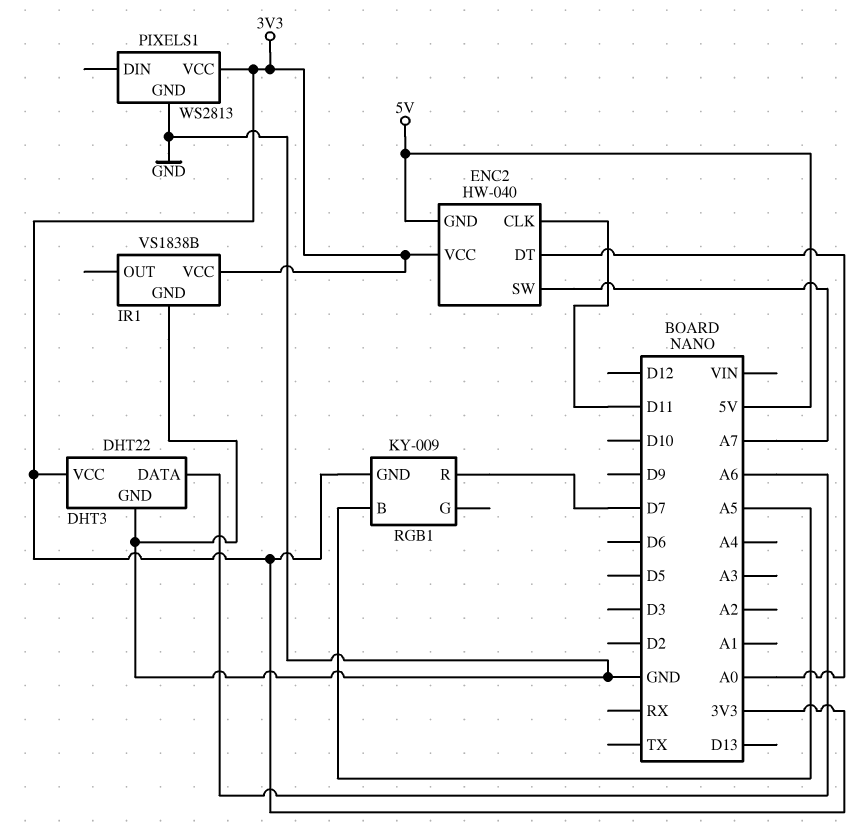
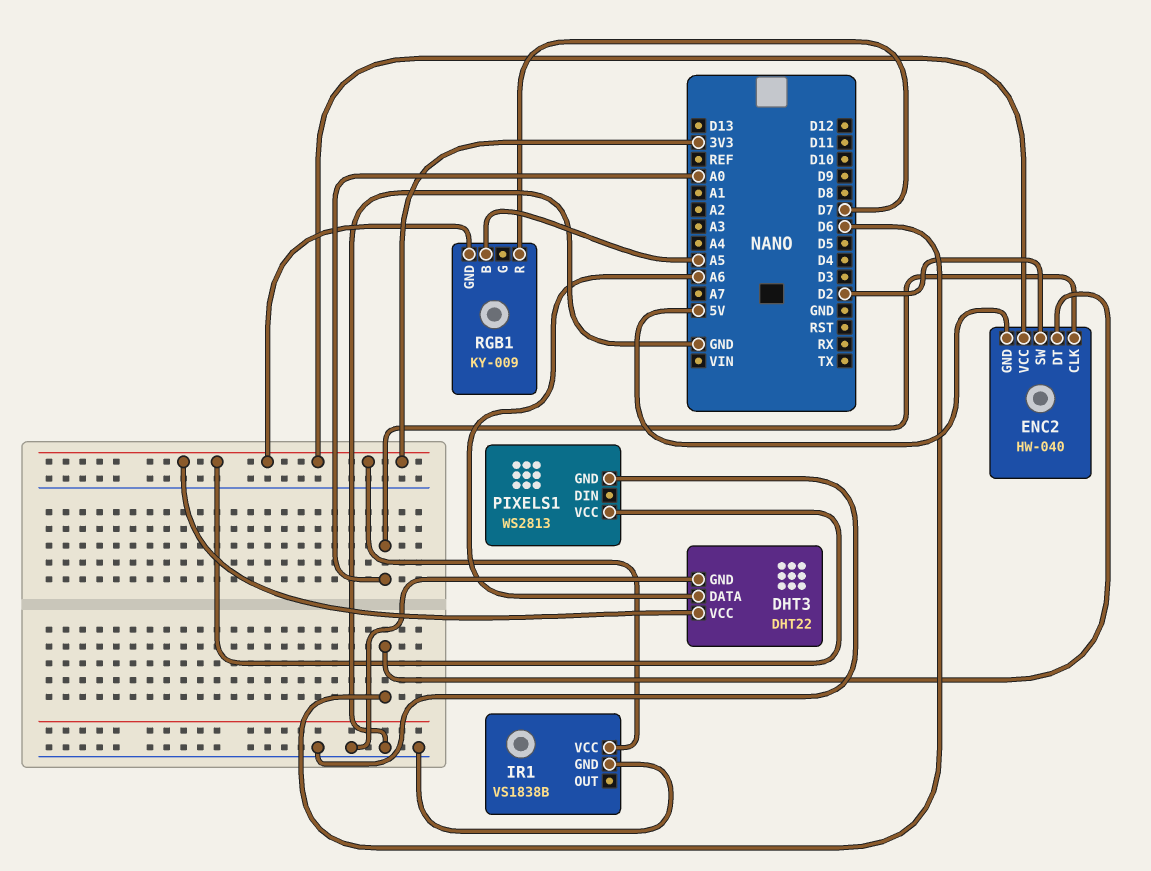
ENC2 pin CLK: D11 -> A0
ENC2 pin DT: A0 -> D6
ENC2 pin SW: A7 -> D2

